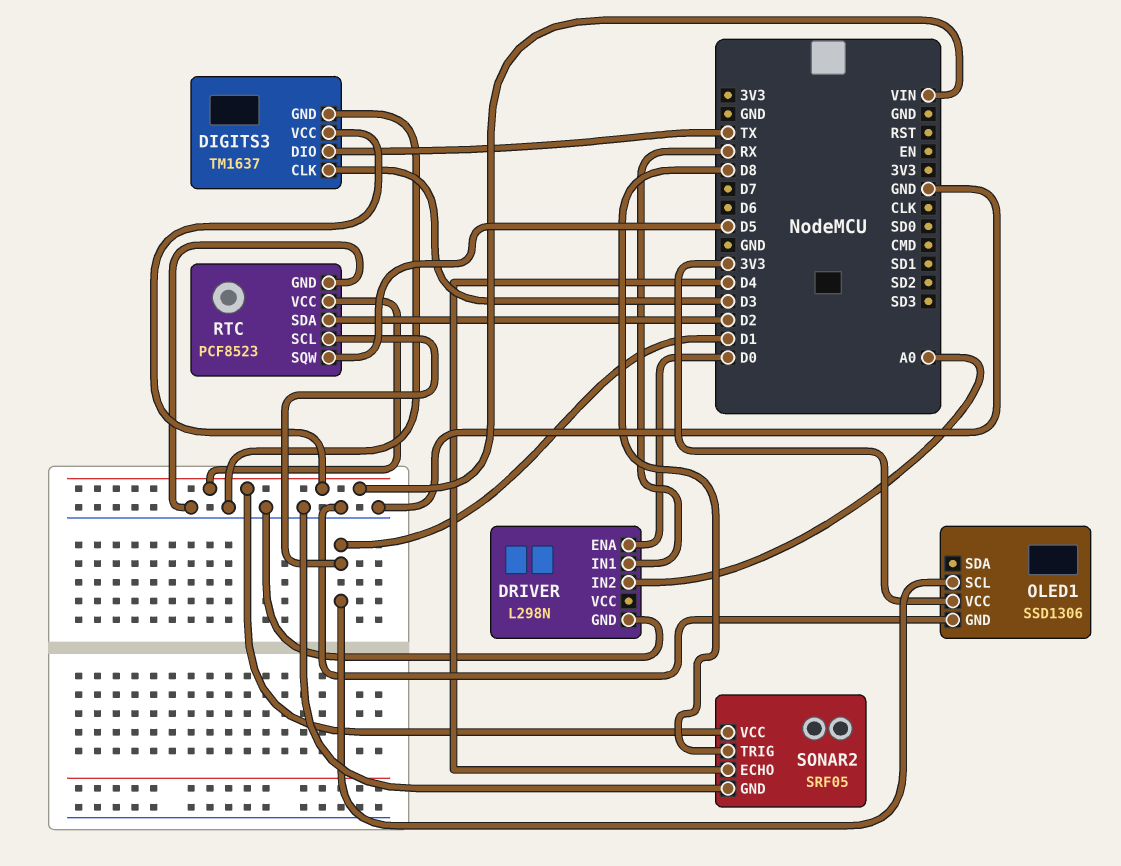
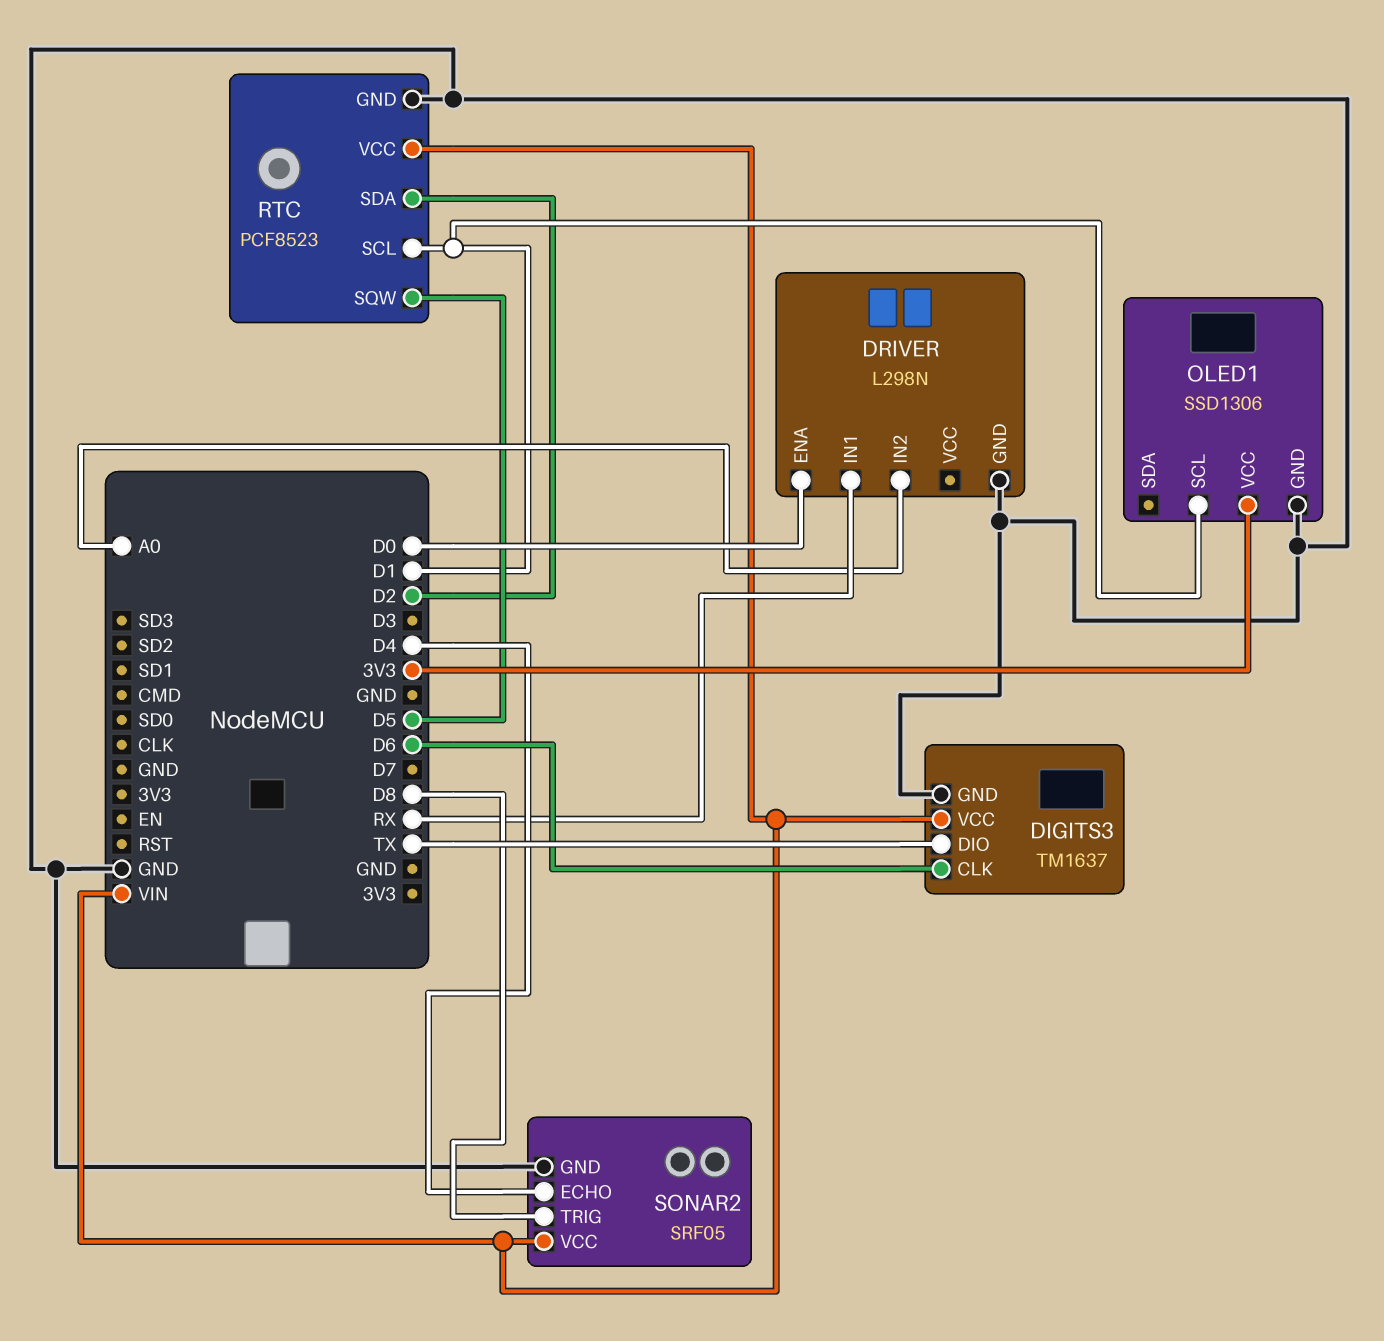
DIGITS3 pin CLK: D3 -> D6

